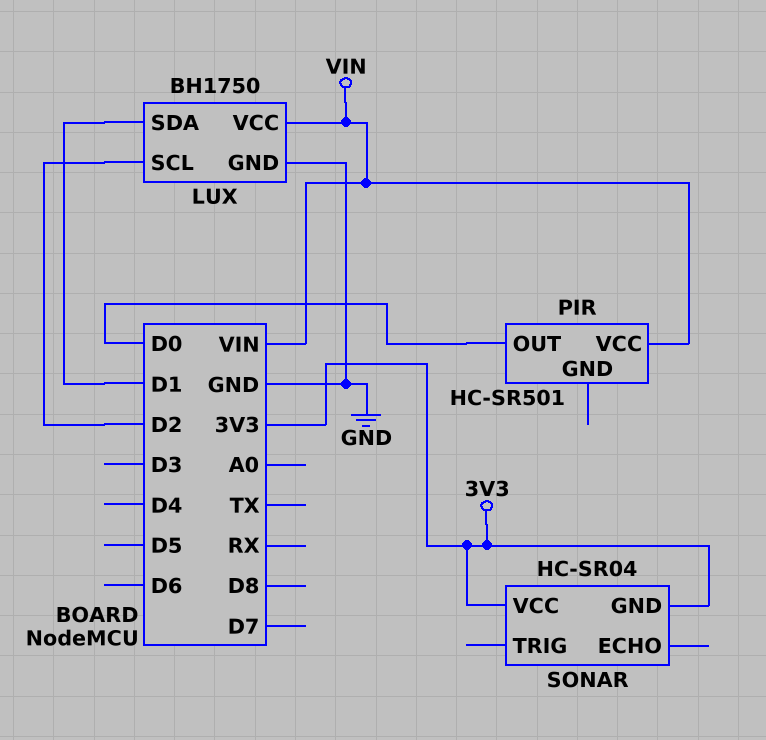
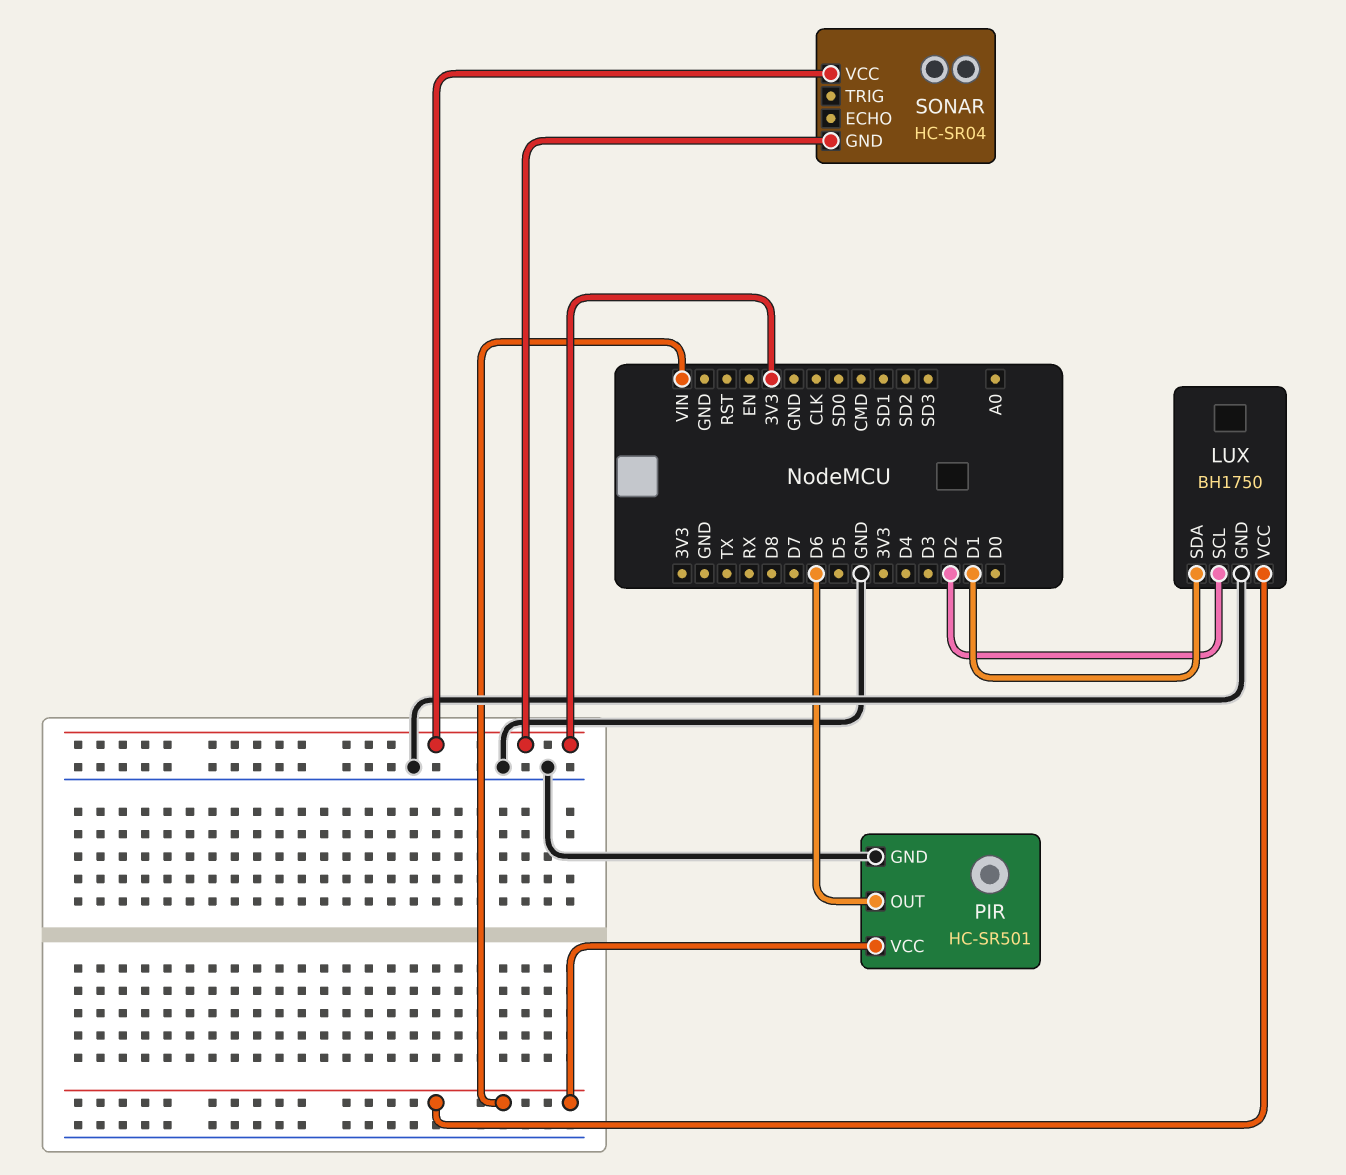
PIR pin GND: none -> GND
PIR pin OUT: D0 -> D6

